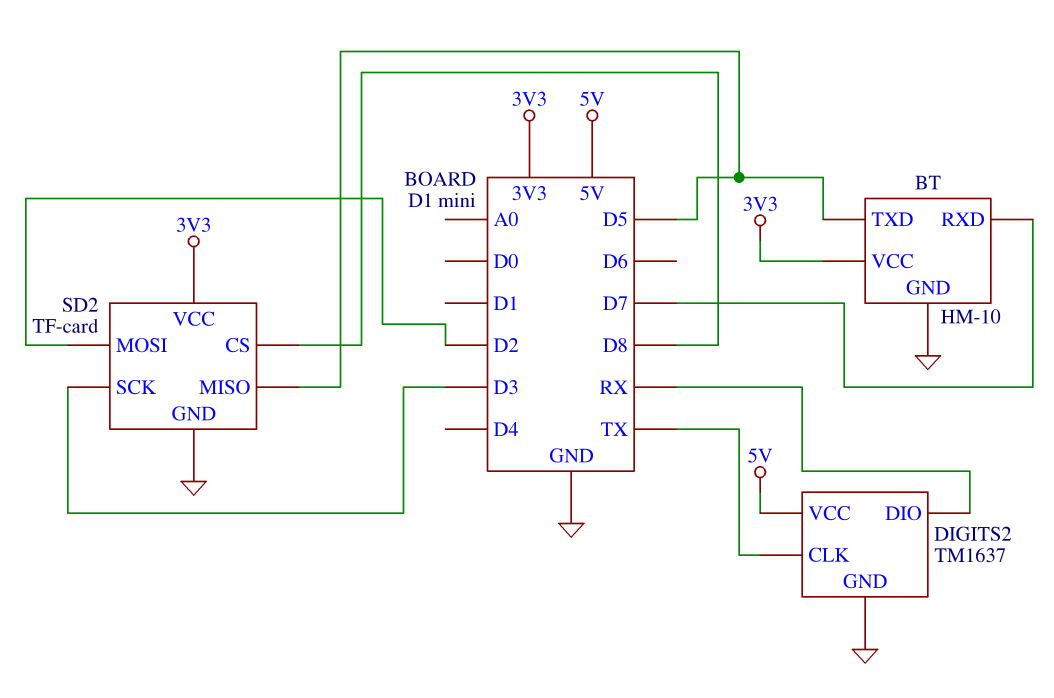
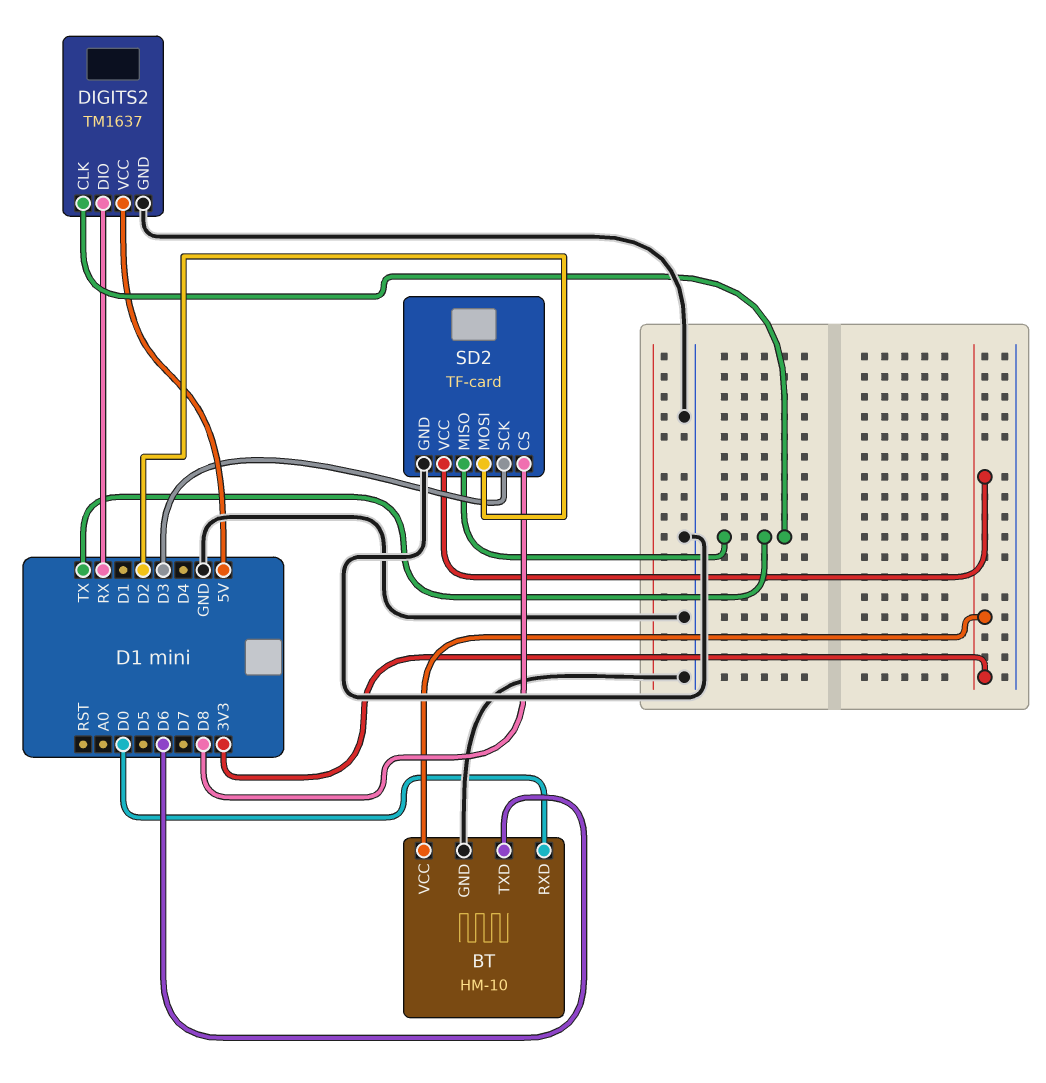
BT pin RXD: D7 -> D0
BT pin TXD: D5 -> D6
SD2 pin MISO: D5 -> TX

